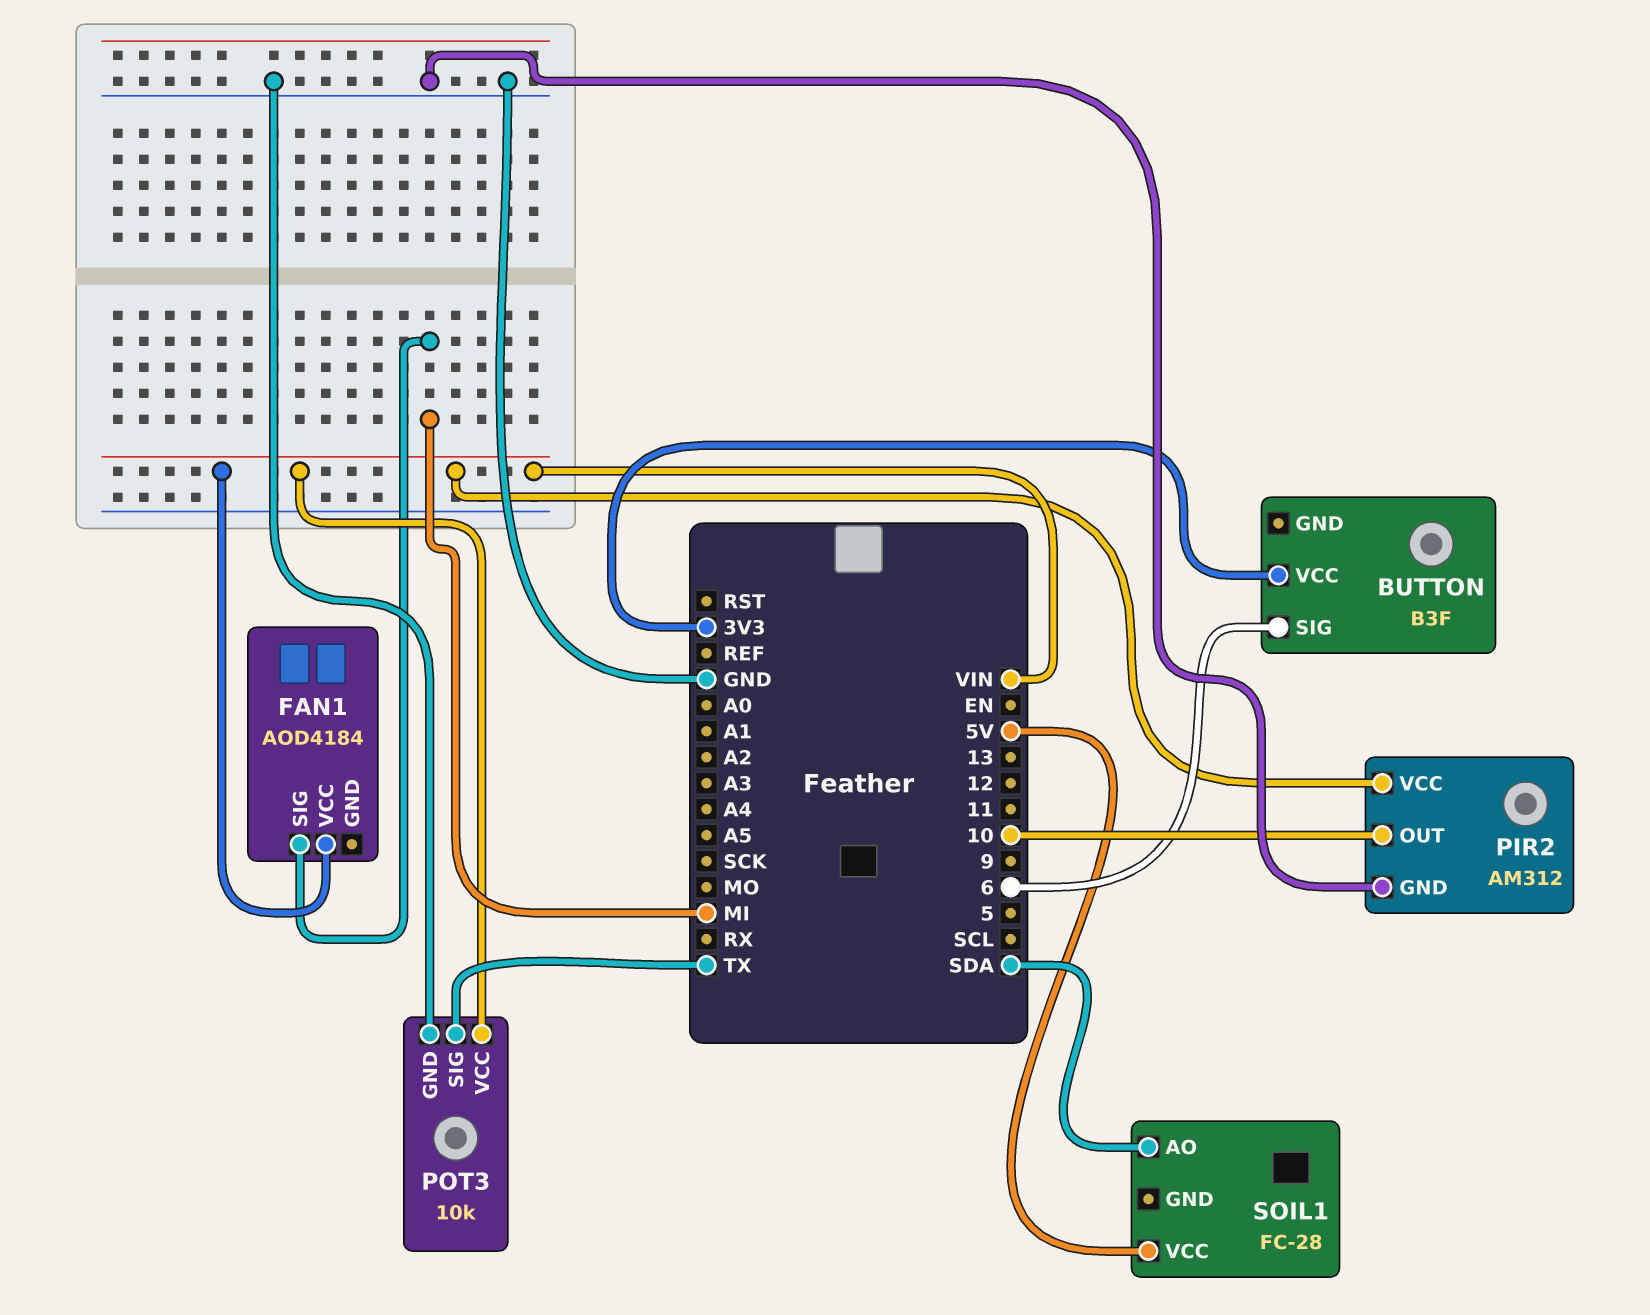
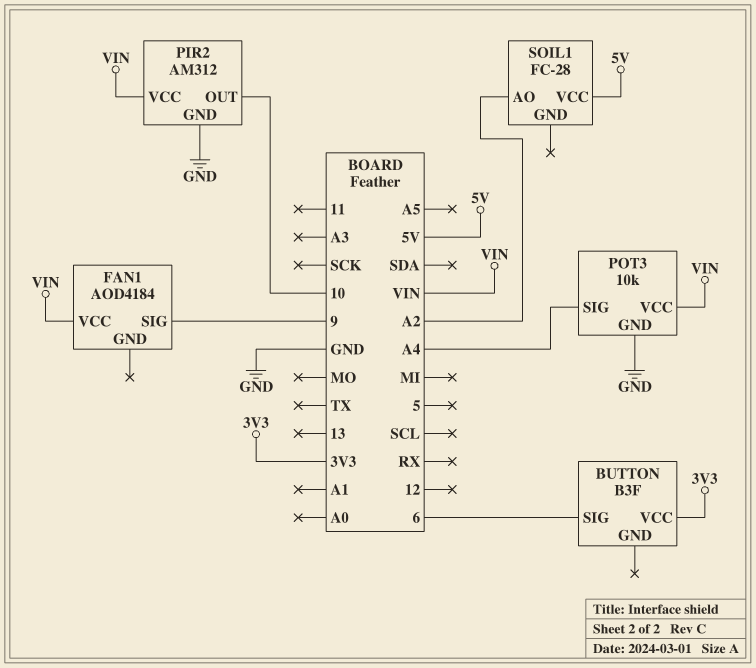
FAN1 pin SIG: MI -> 9
POT3 pin SIG: TX -> A4
SOIL1 pin AO: SDA -> A2

